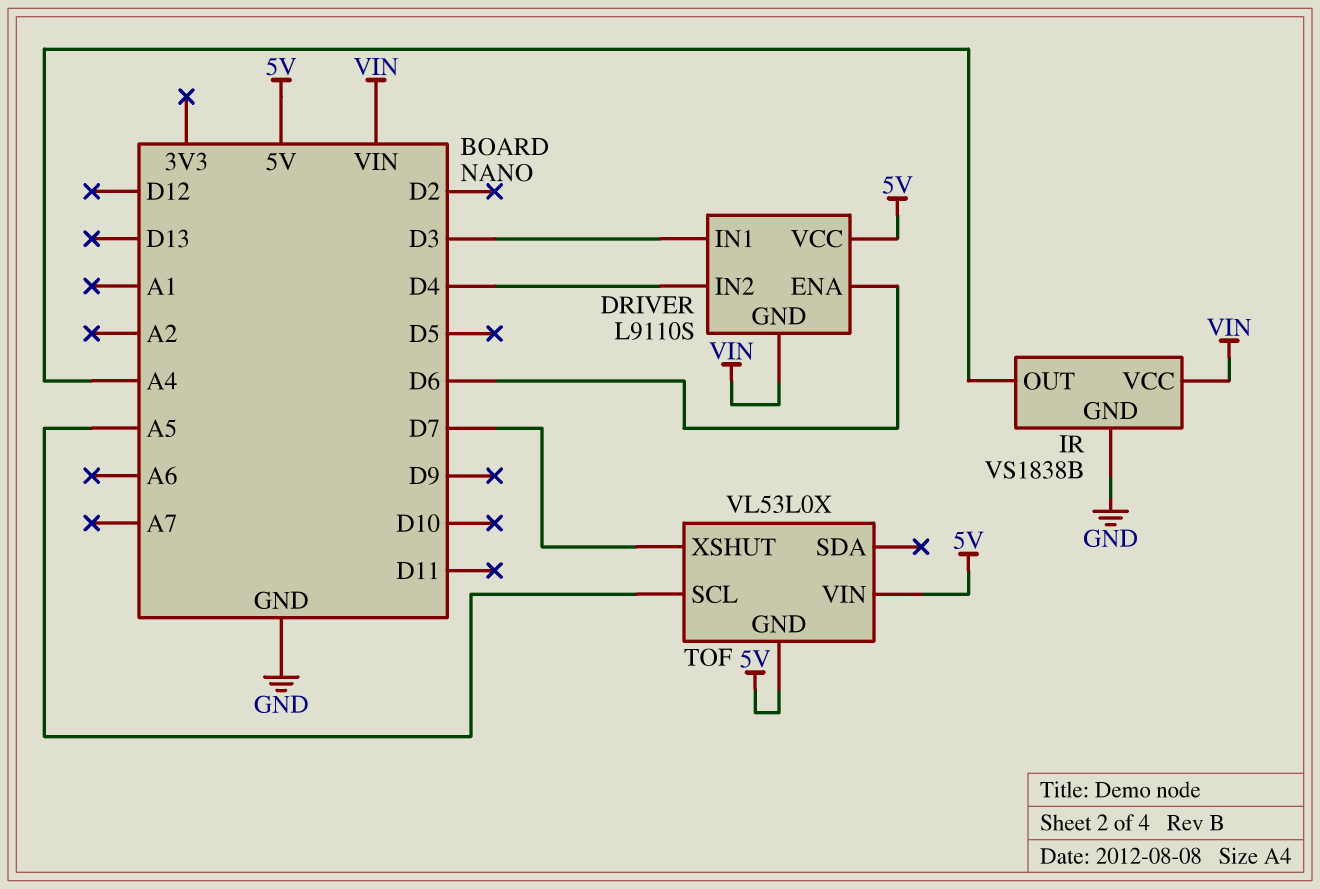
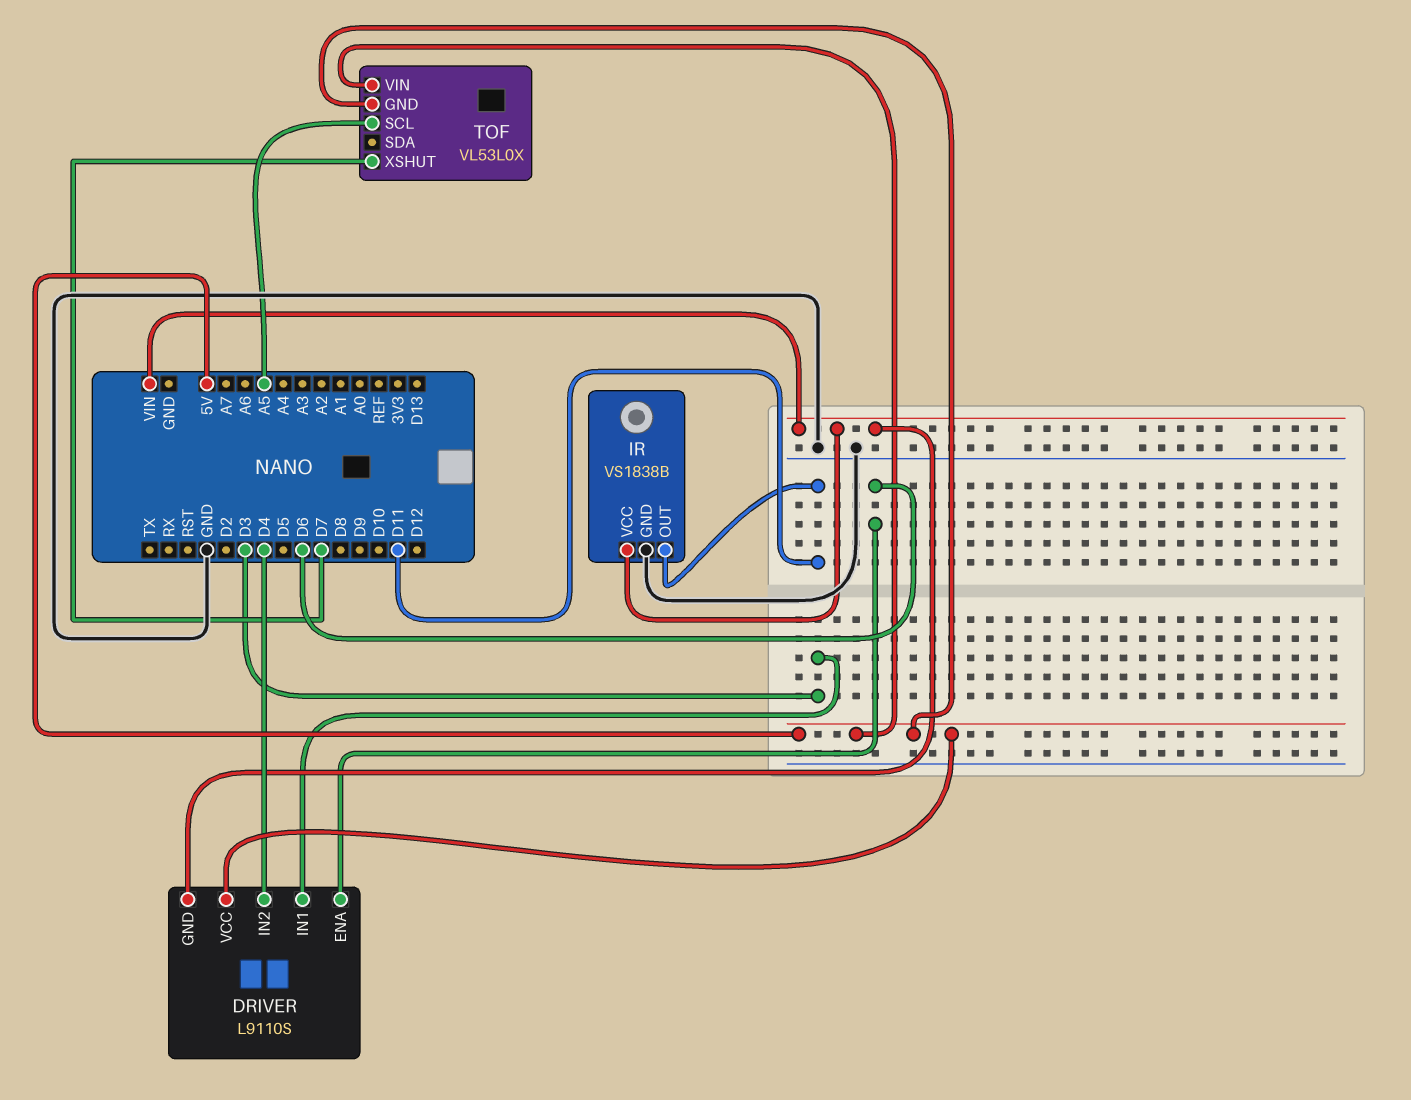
IR pin OUT: A4 -> D11

